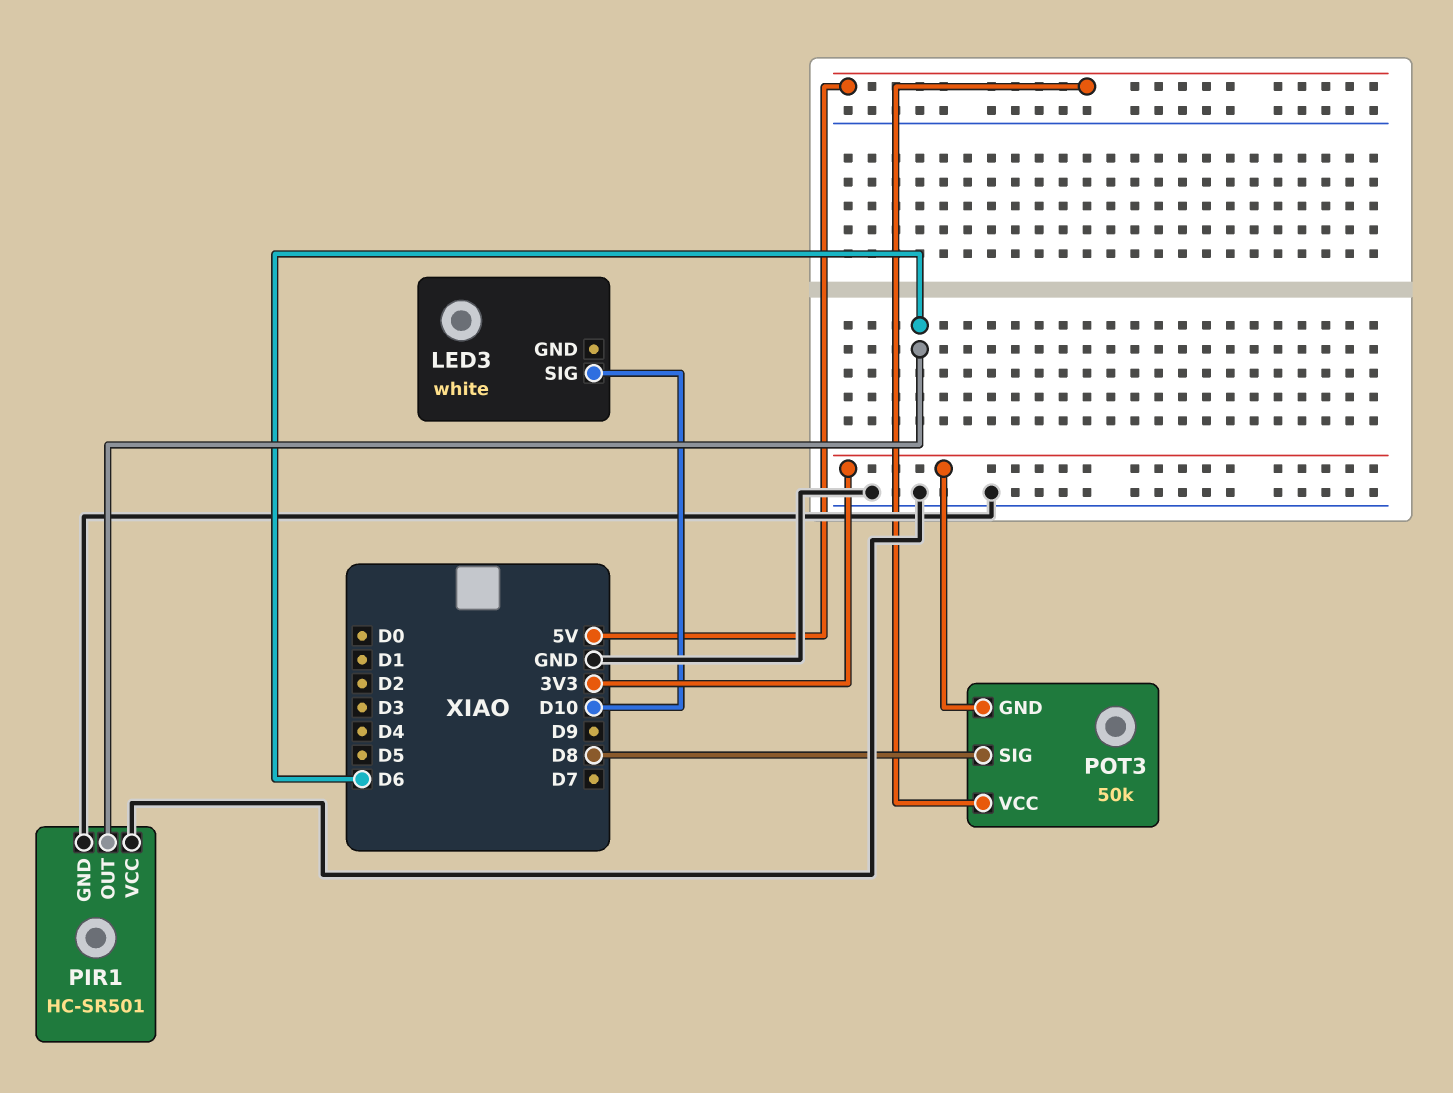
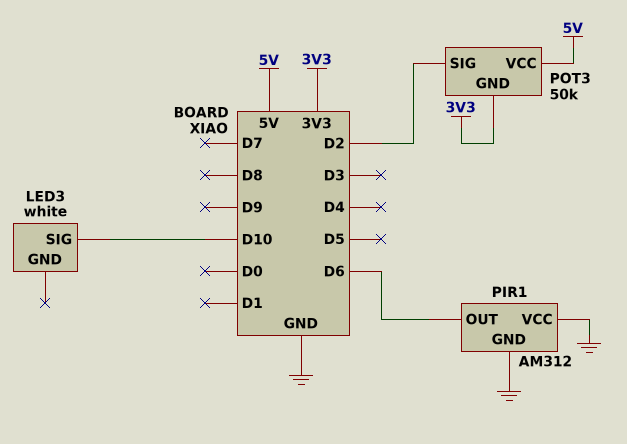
PIR1: HC-SR501 -> AM312
POT3 pin SIG: D8 -> D2

